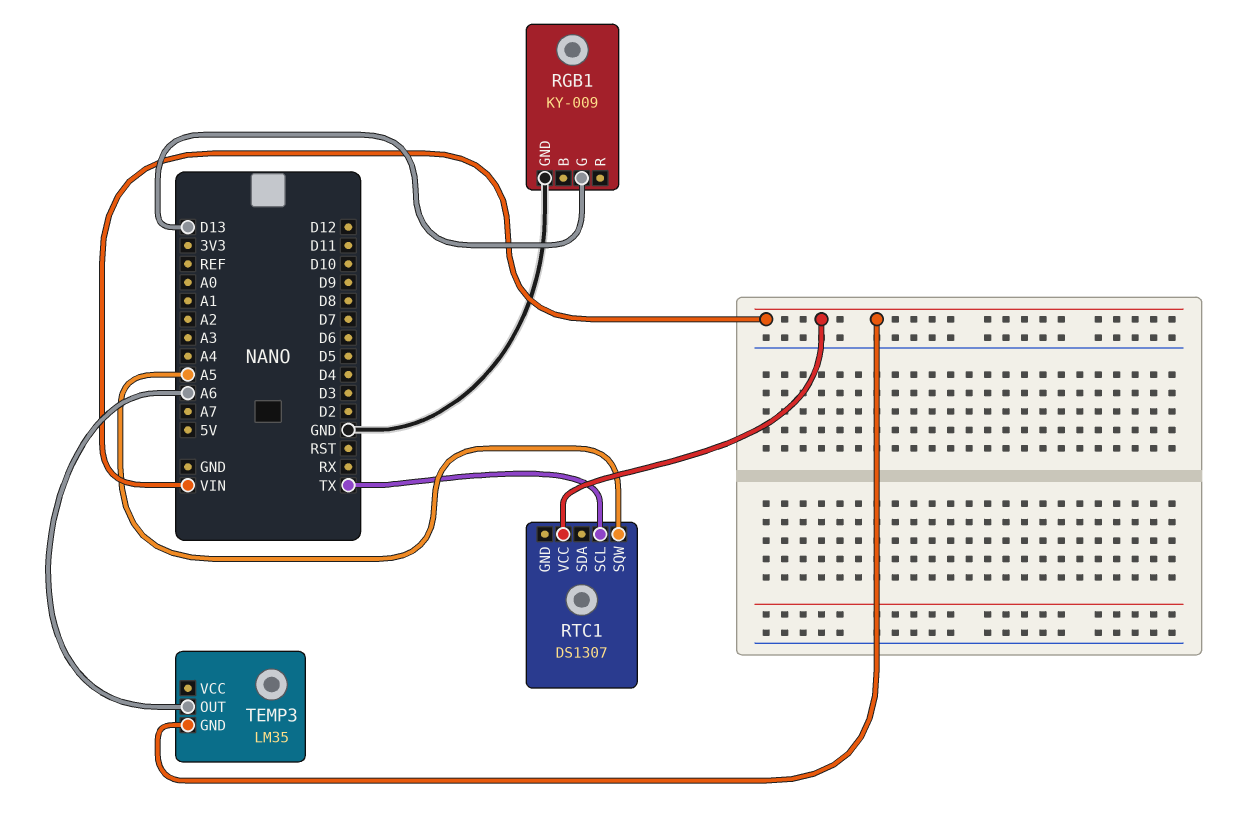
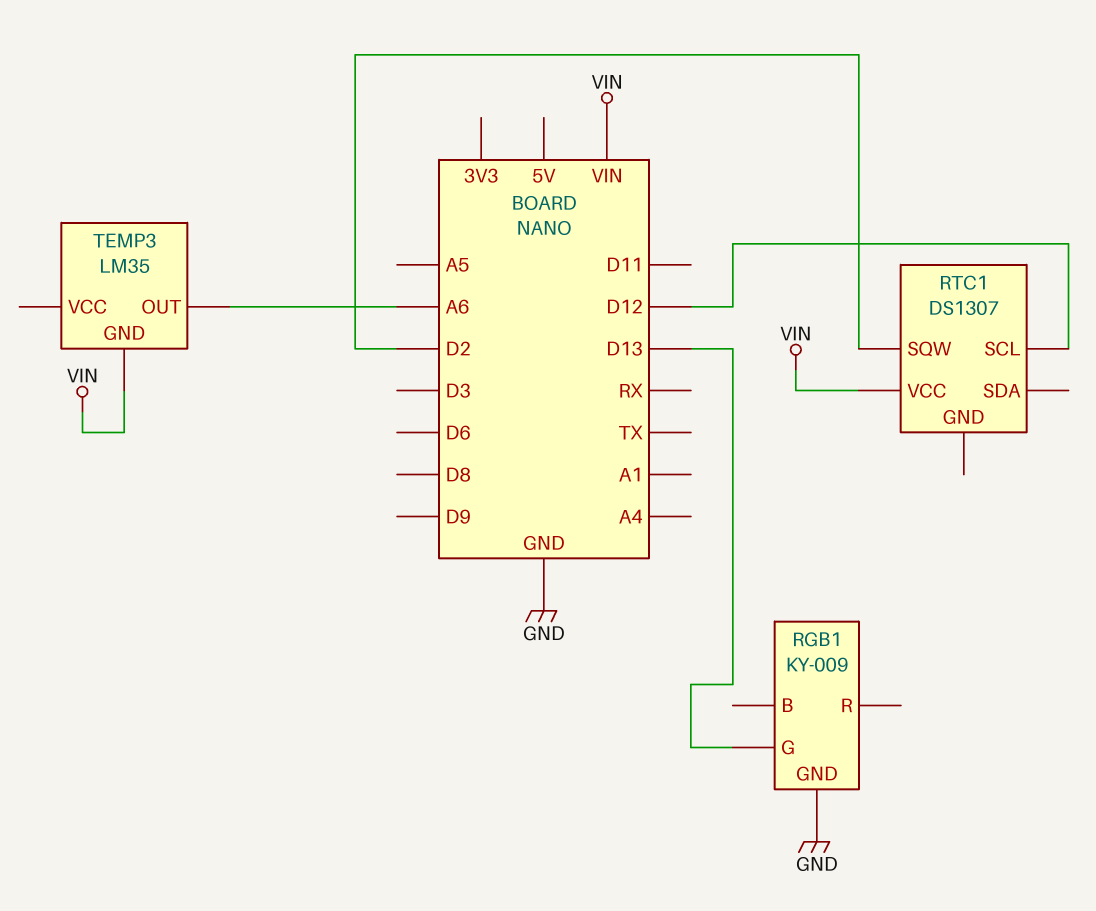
RTC1 pin SCL: TX -> D12
RTC1 pin SQW: A5 -> D2

